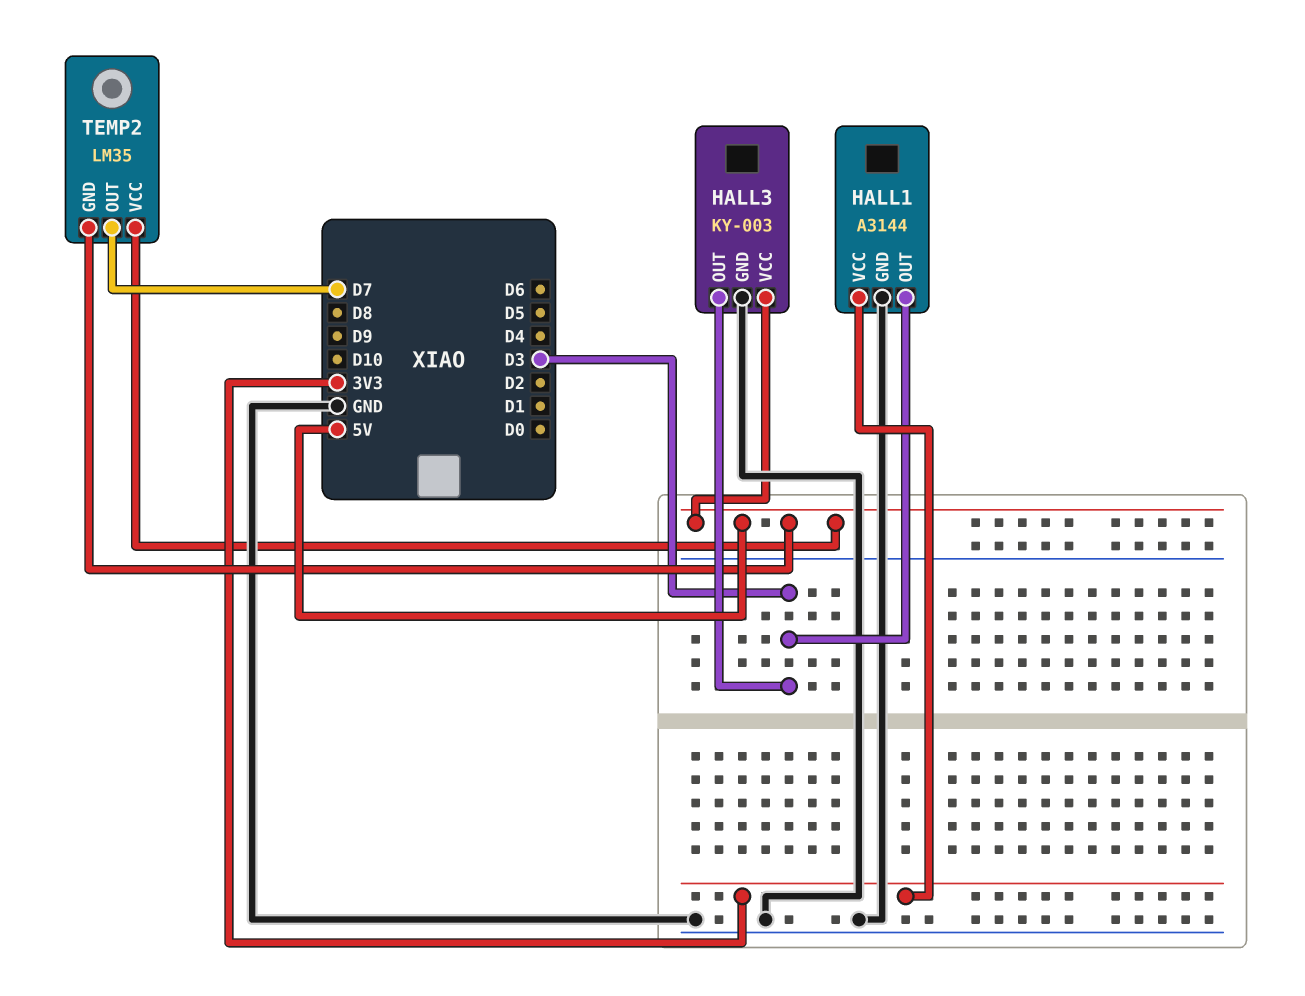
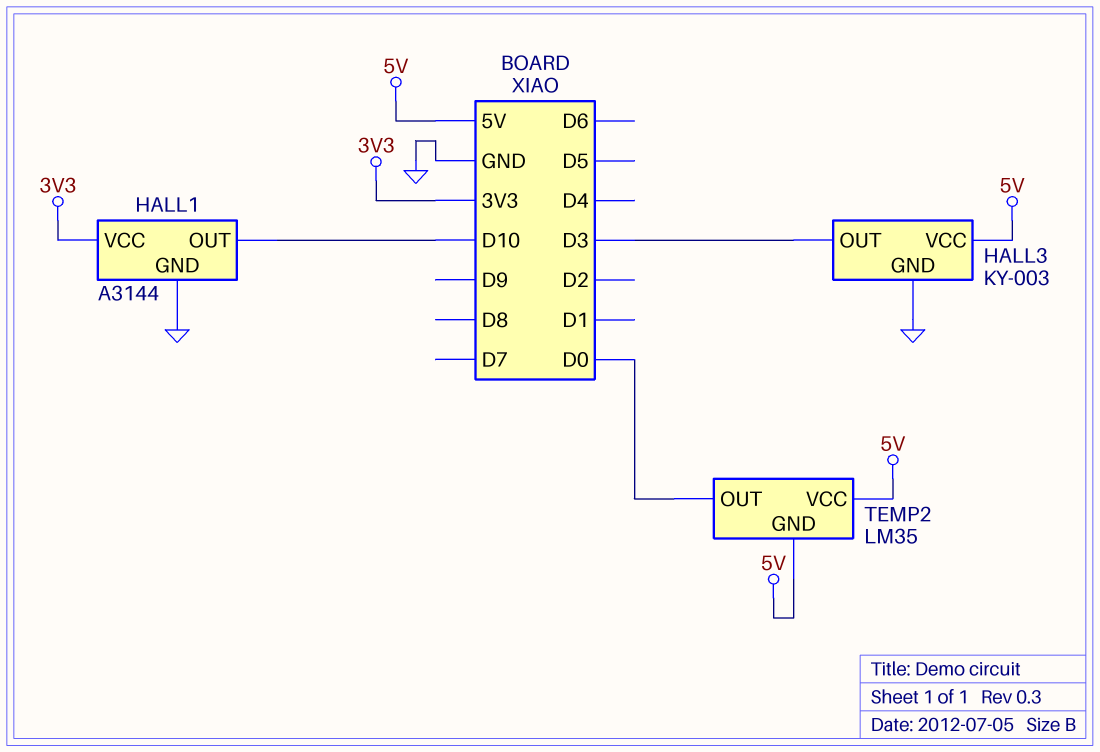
HALL1 pin OUT: D3 -> D10
TEMP2 pin OUT: D7 -> D0

